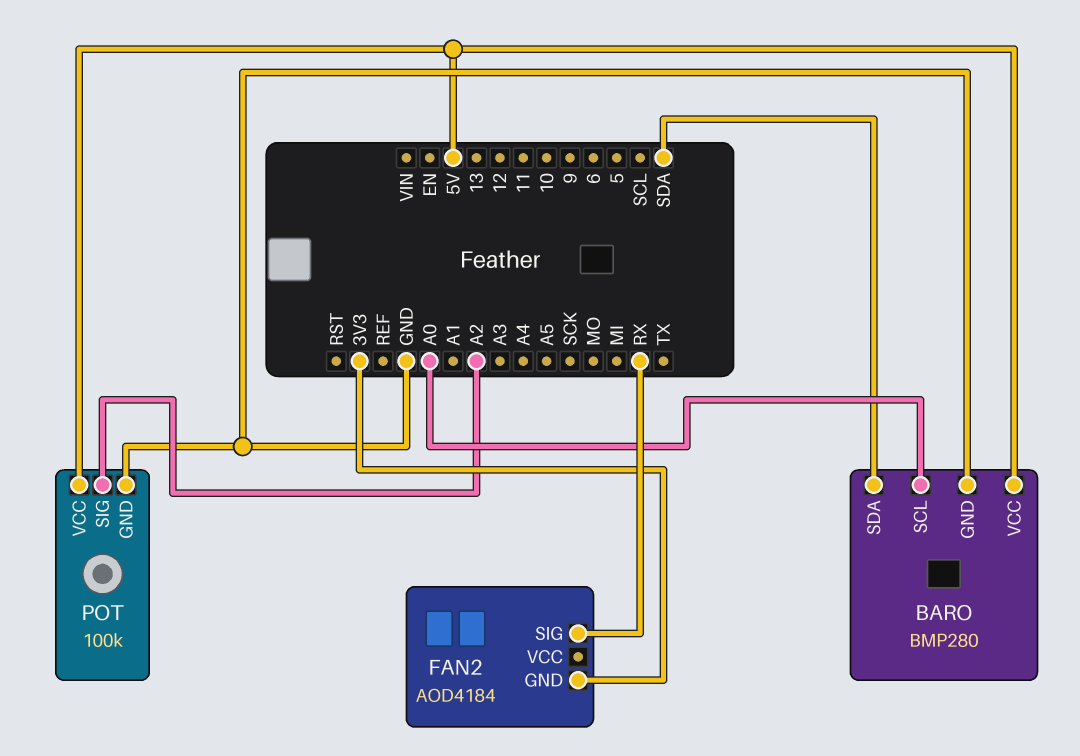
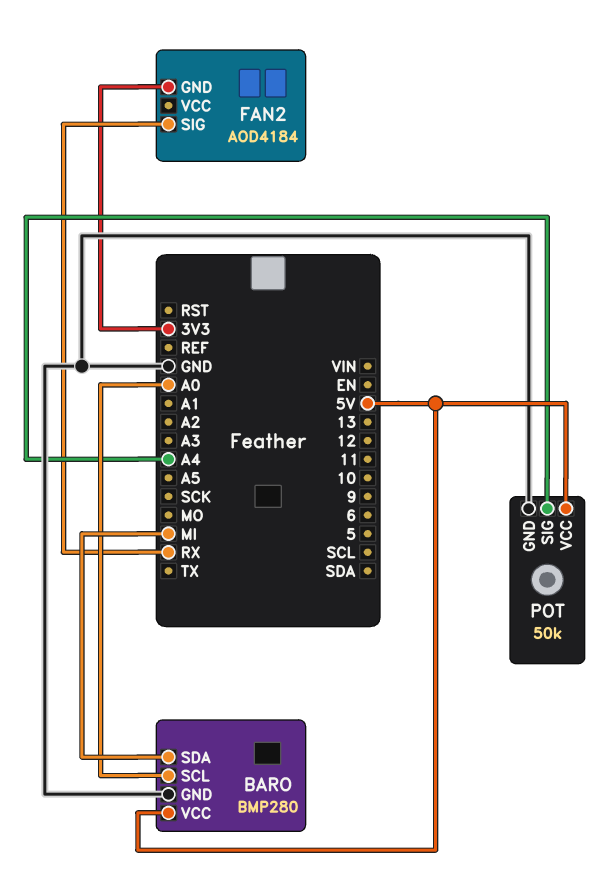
BARO pin SDA: SDA -> MI
POT: 100k -> 50k
POT pin SIG: A2 -> A4

